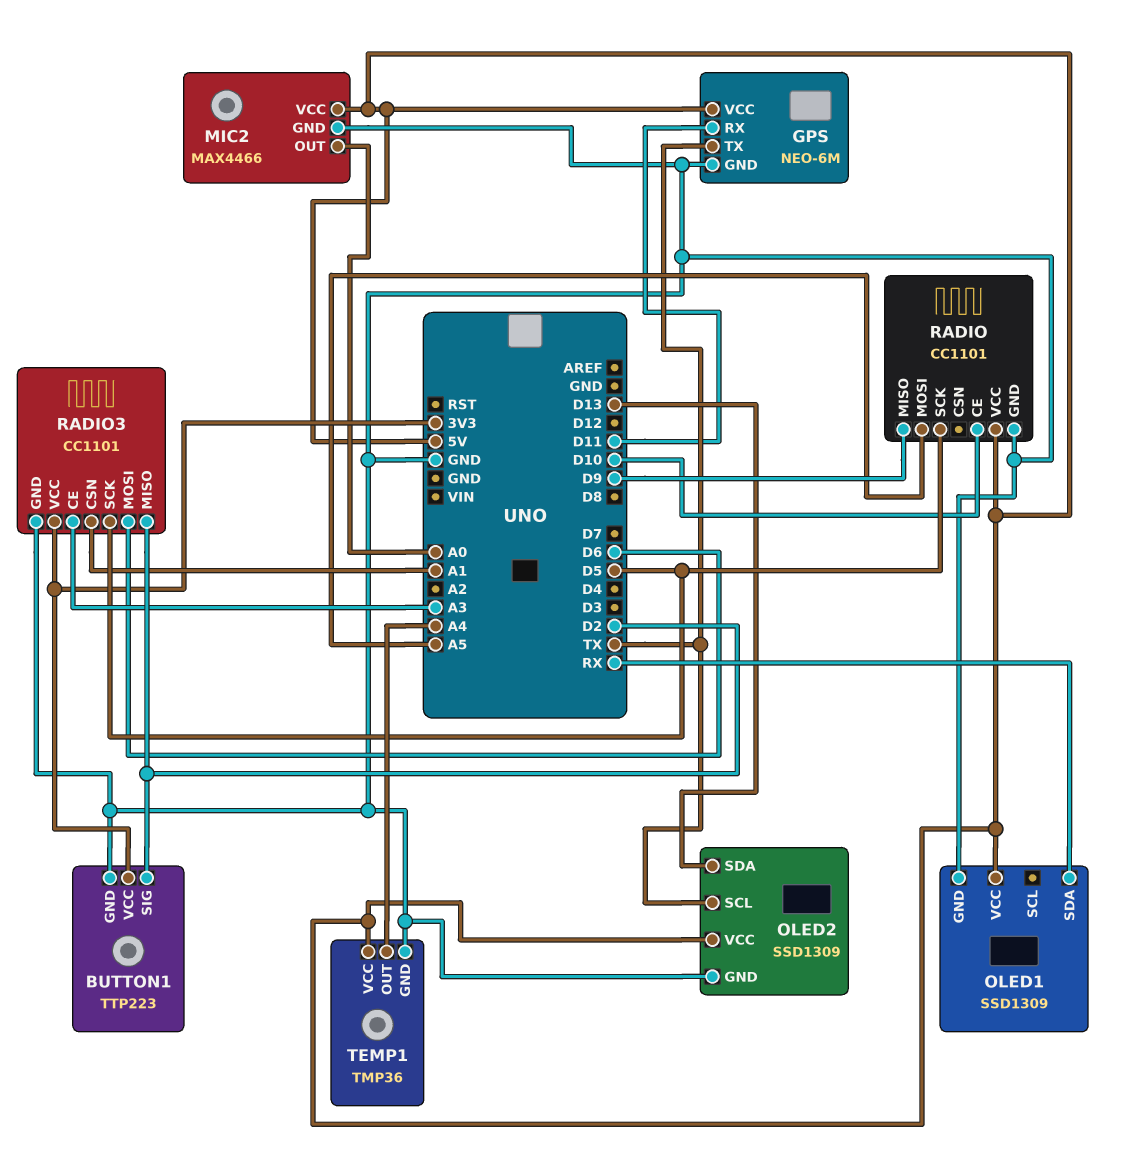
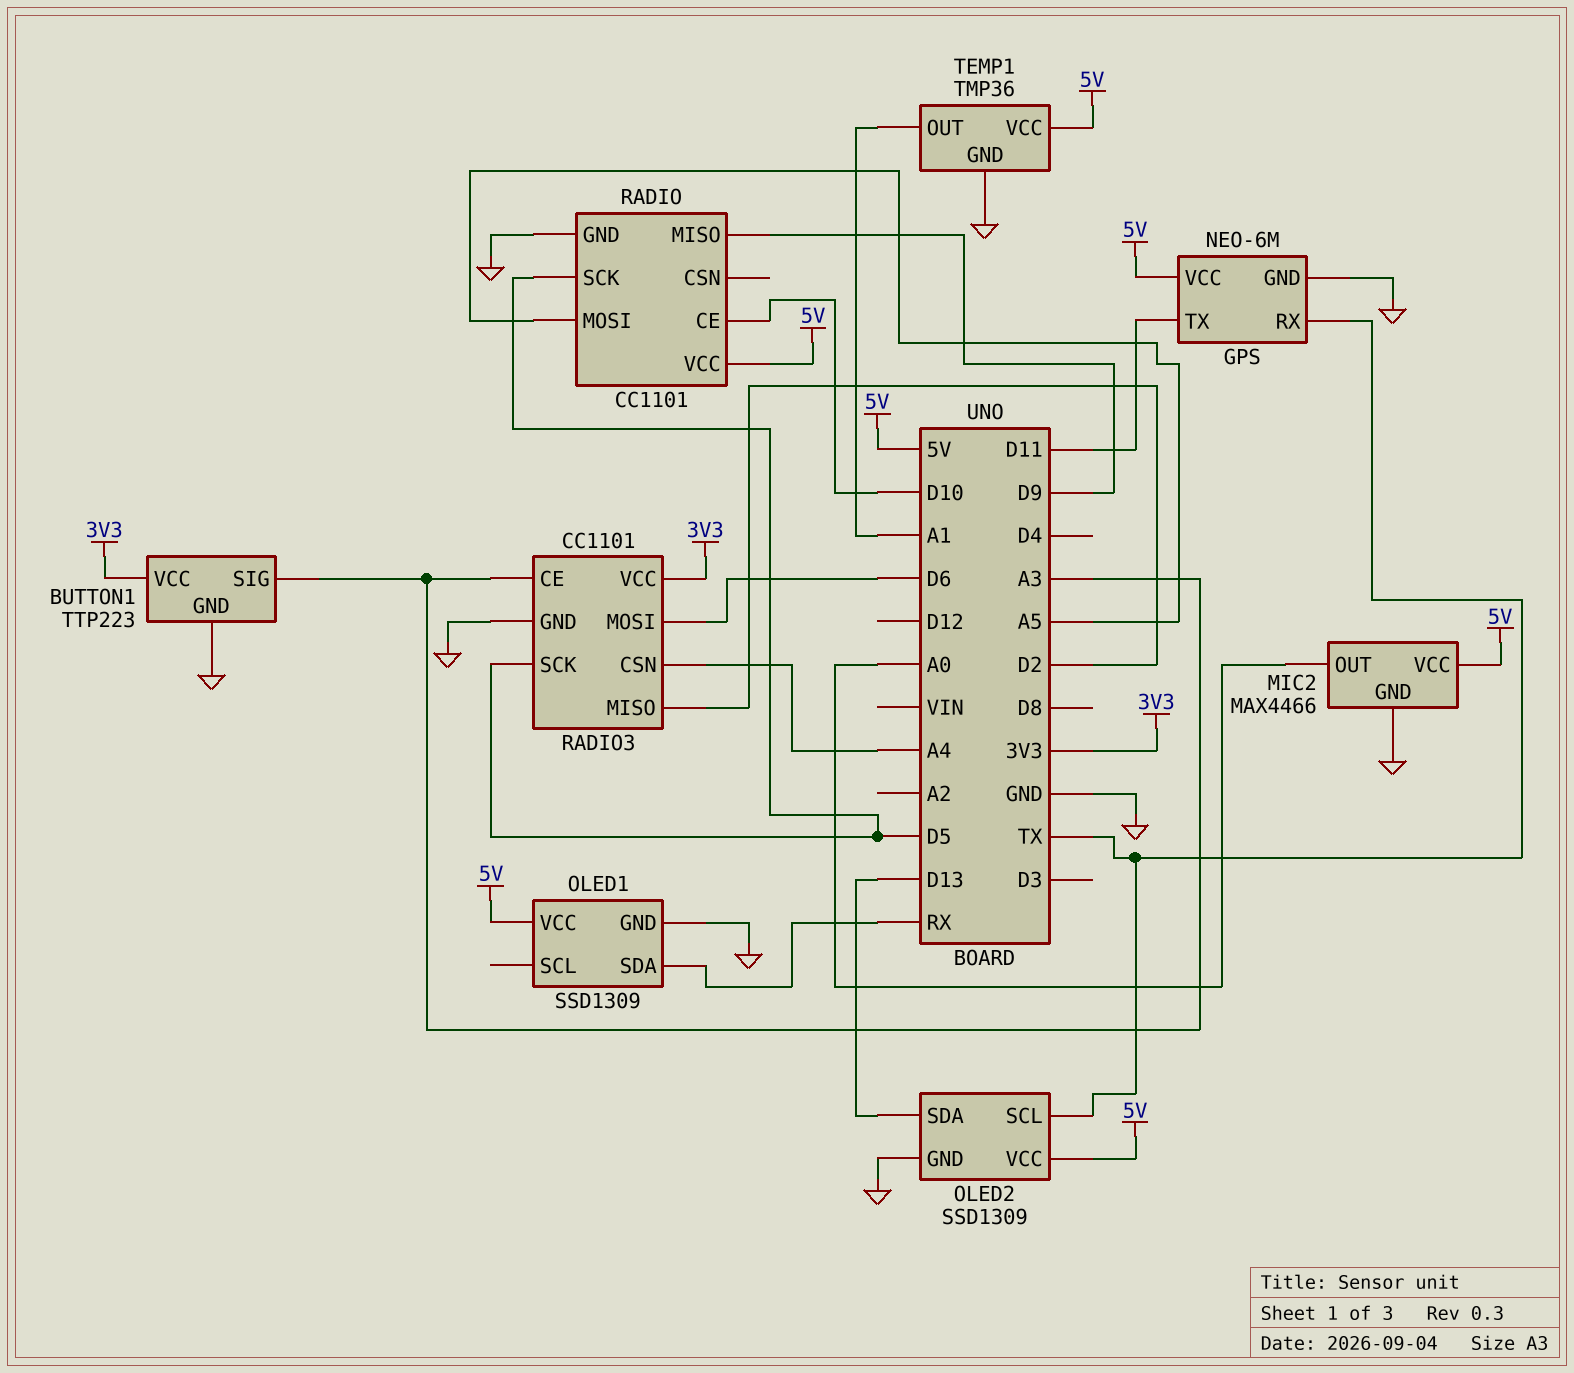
BUTTON1 pin SIG: D2 -> A3
GPS pin RX: D11 -> TX
GPS pin TX: TX -> D11
RADIO3 pin CSN: A1 -> A4
TEMP1 pin OUT: A4 -> A1

